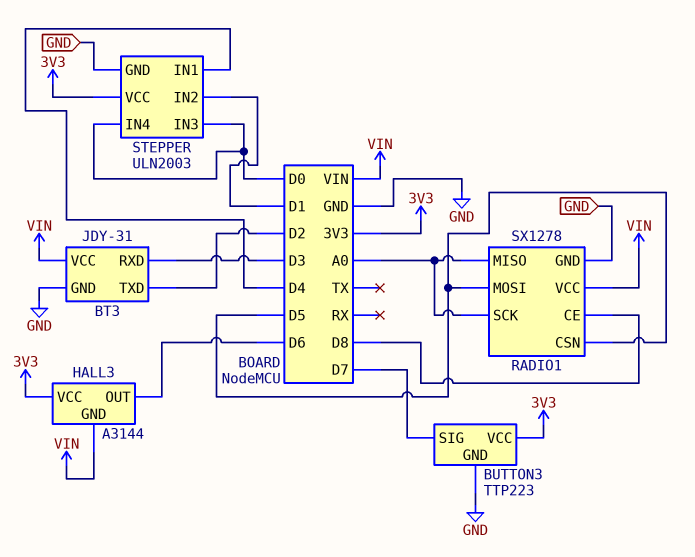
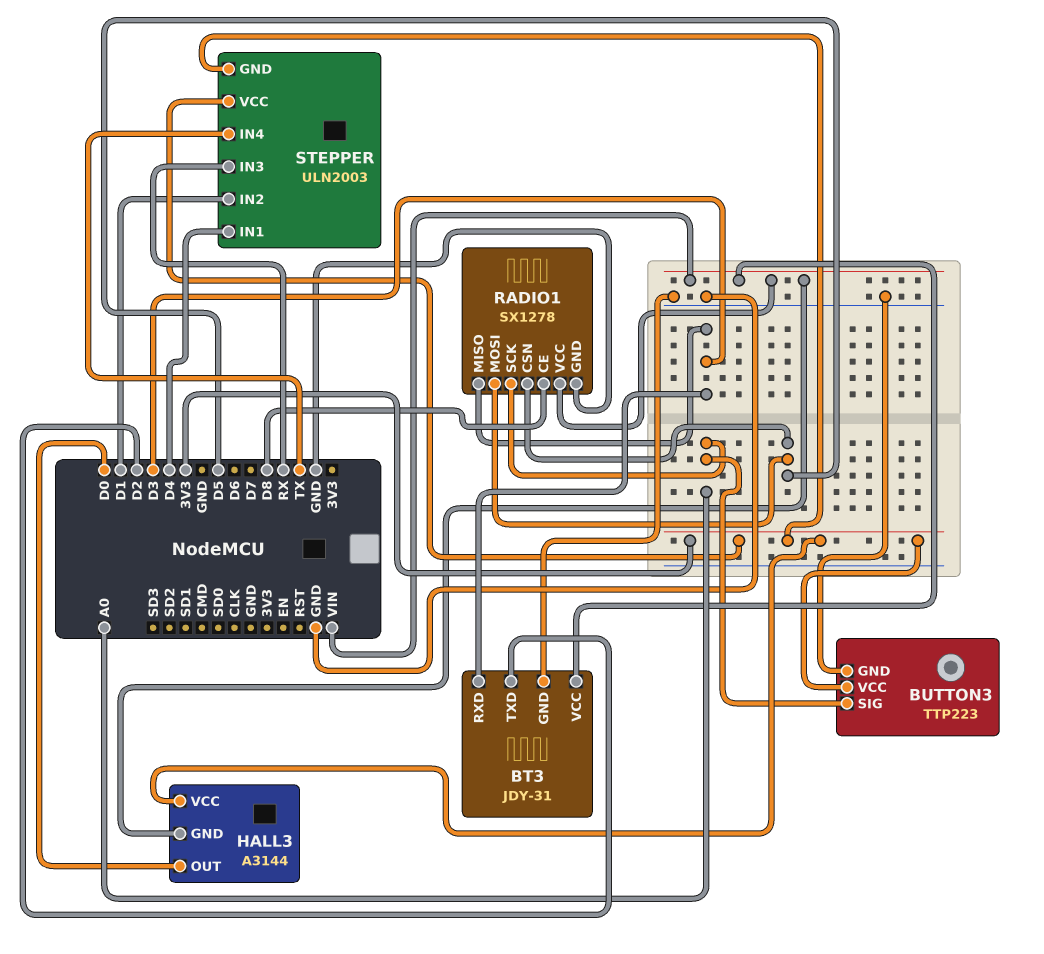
BUTTON3 pin SIG: D7 -> A0
HALL3 pin OUT: D6 -> D0
RADIO1 pin MISO: A0 -> D3
STEPPER pin GND: GND -> 3V3
STEPPER pin IN3: D0 -> RX
STEPPER pin IN4: D0 -> TX

